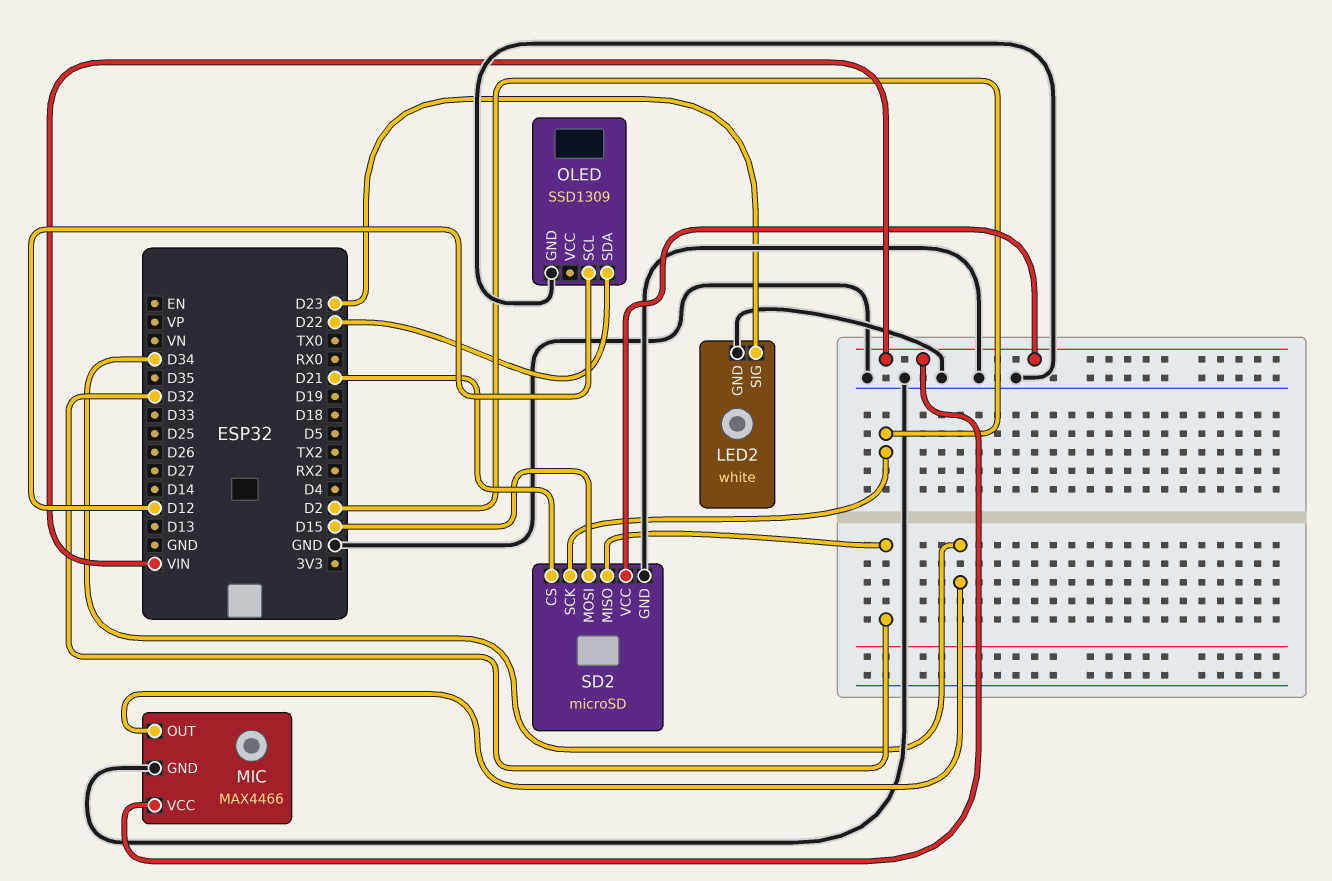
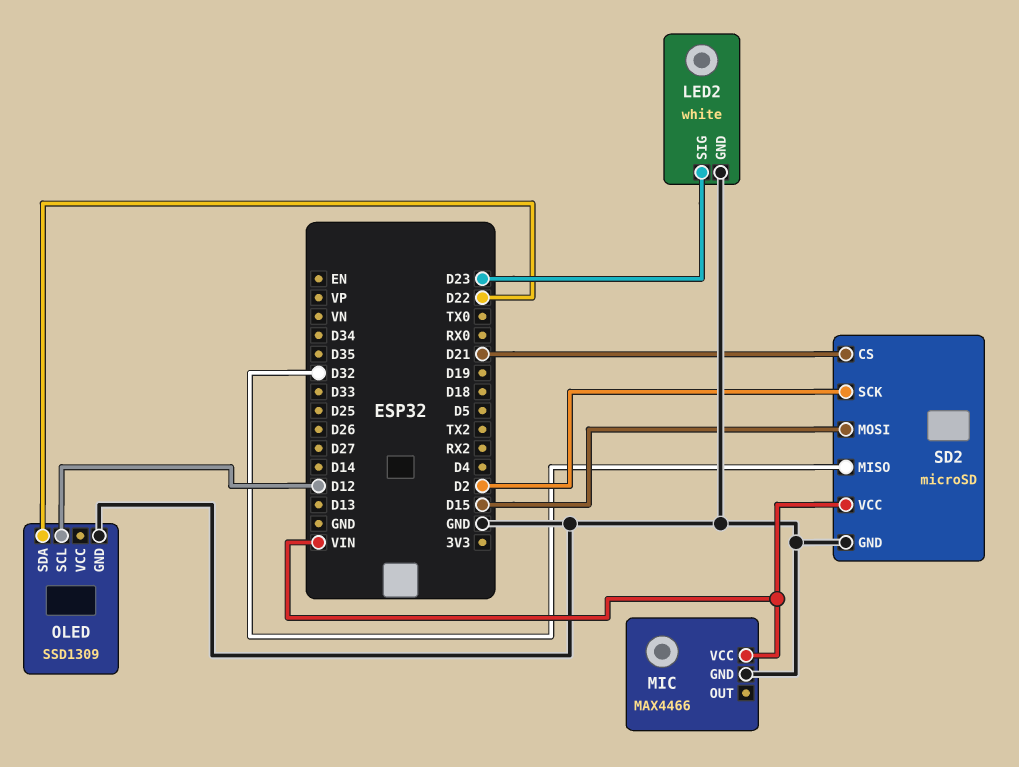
MIC pin OUT: D34 -> none

